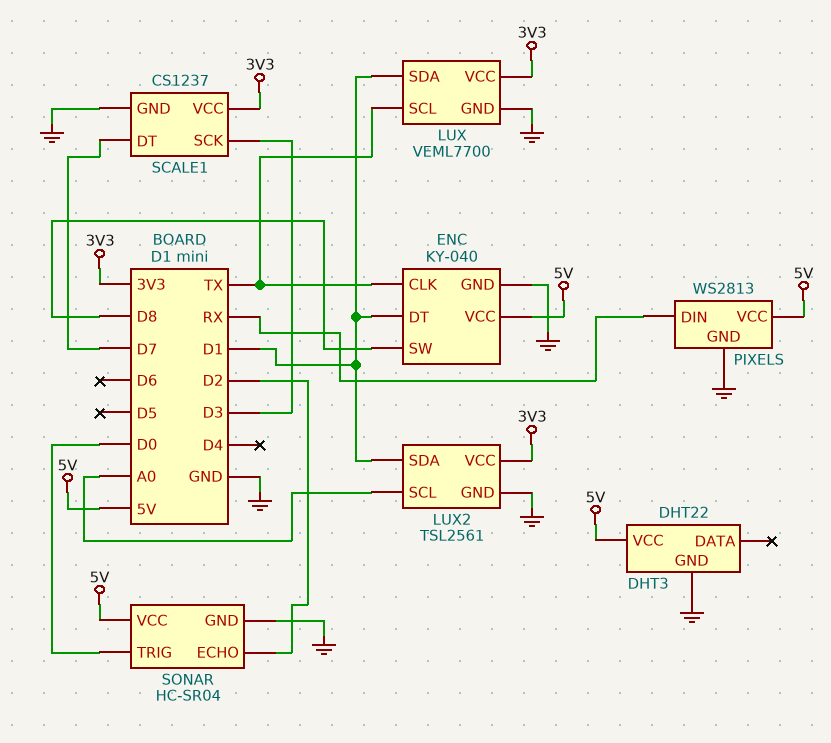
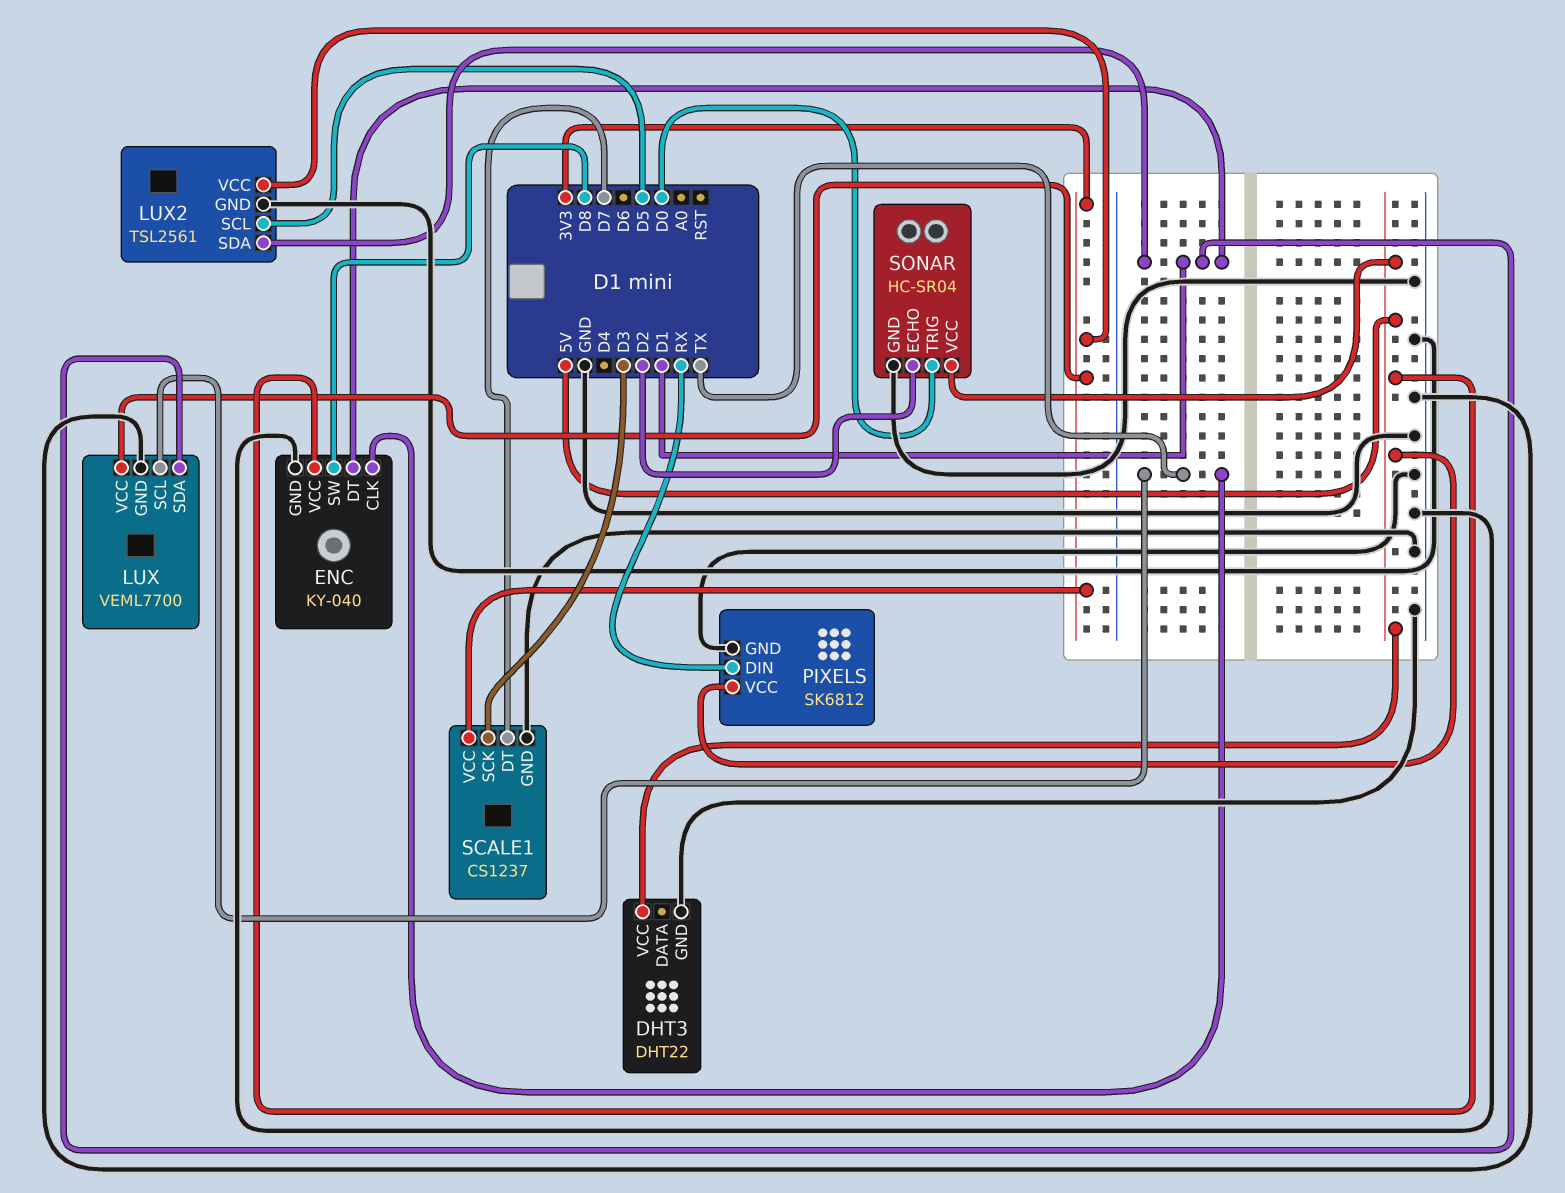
LUX2 pin SCL: A0 -> D5
PIXELS: WS2813 -> SK6812

